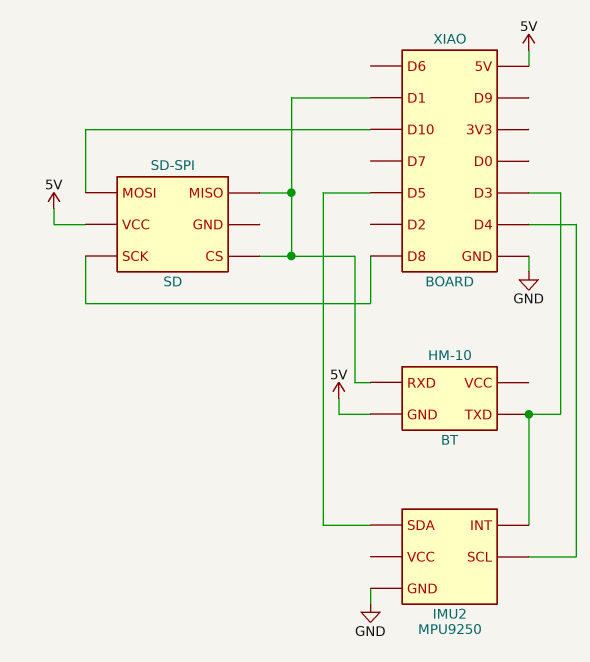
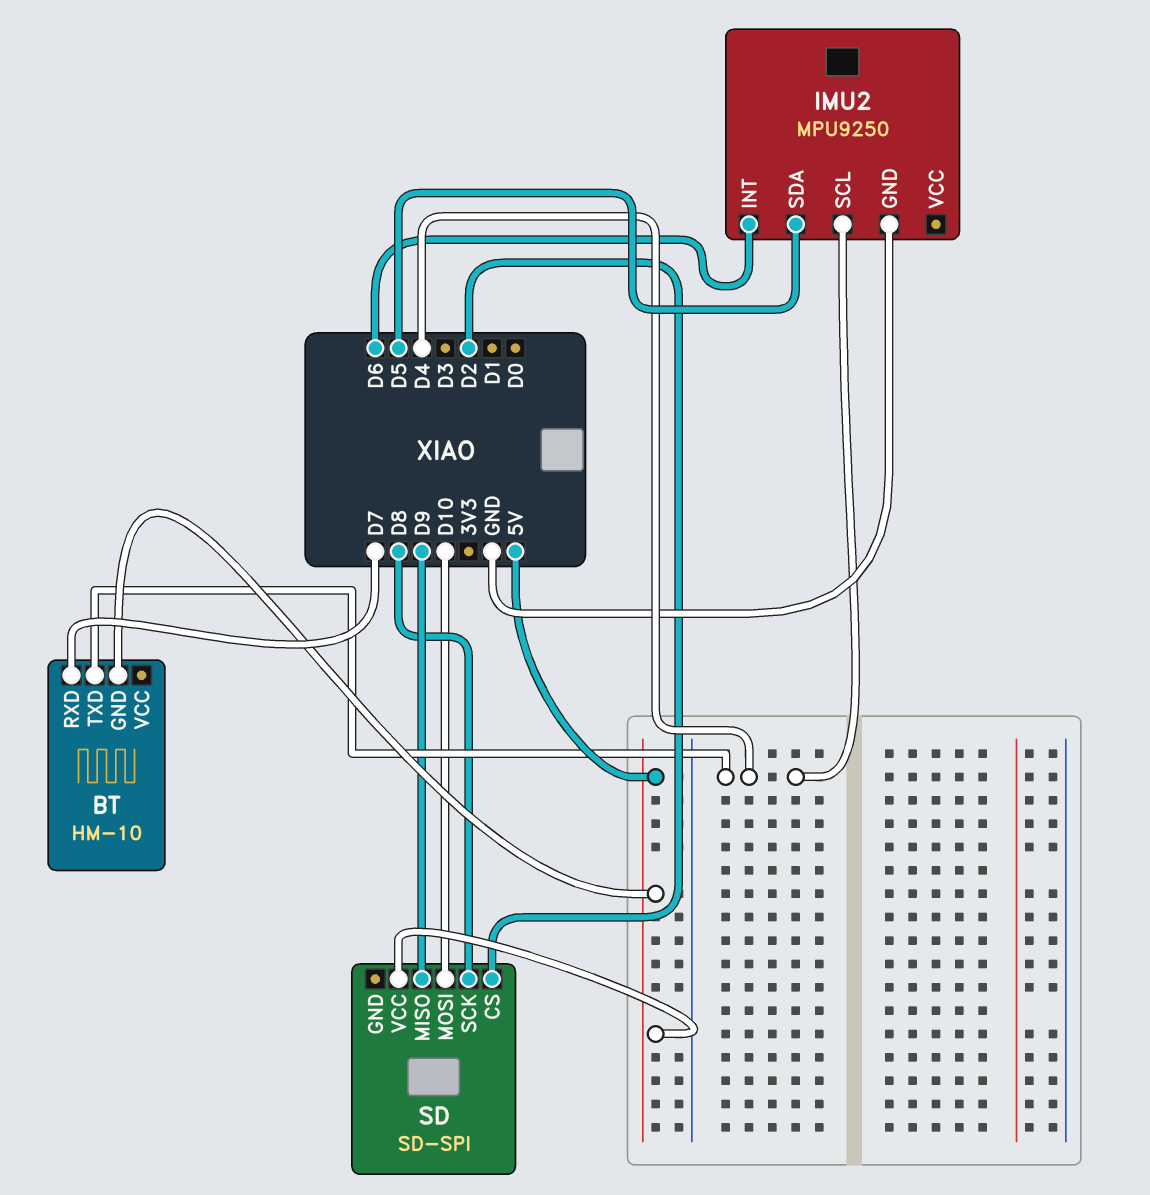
BT pin RXD: D1 -> D7
BT pin TXD: D3 -> D4
IMU2 pin INT: D3 -> D6
SD pin CS: D1 -> D2
SD pin MISO: D1 -> D9

